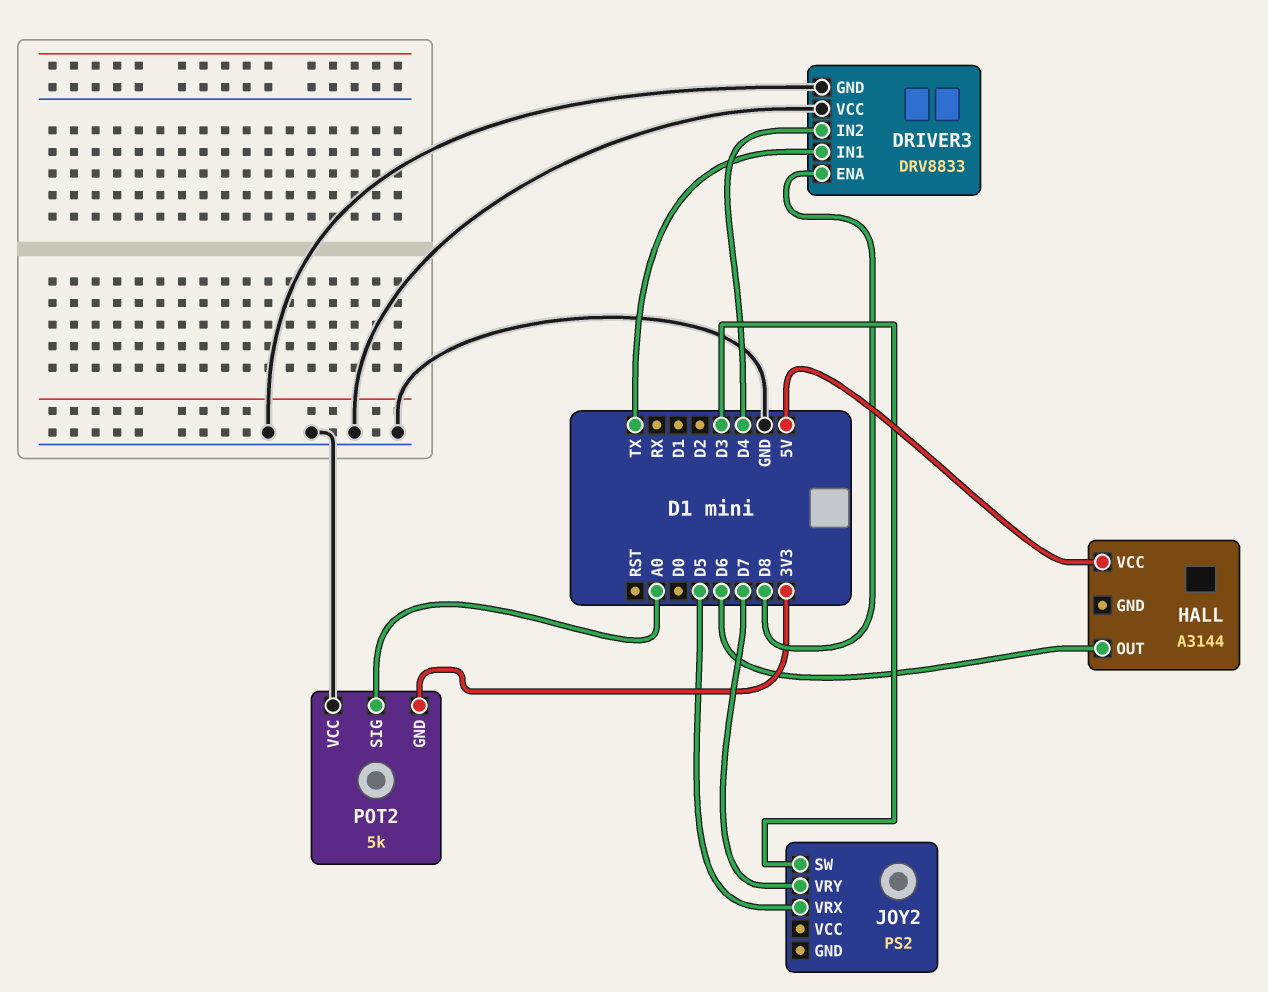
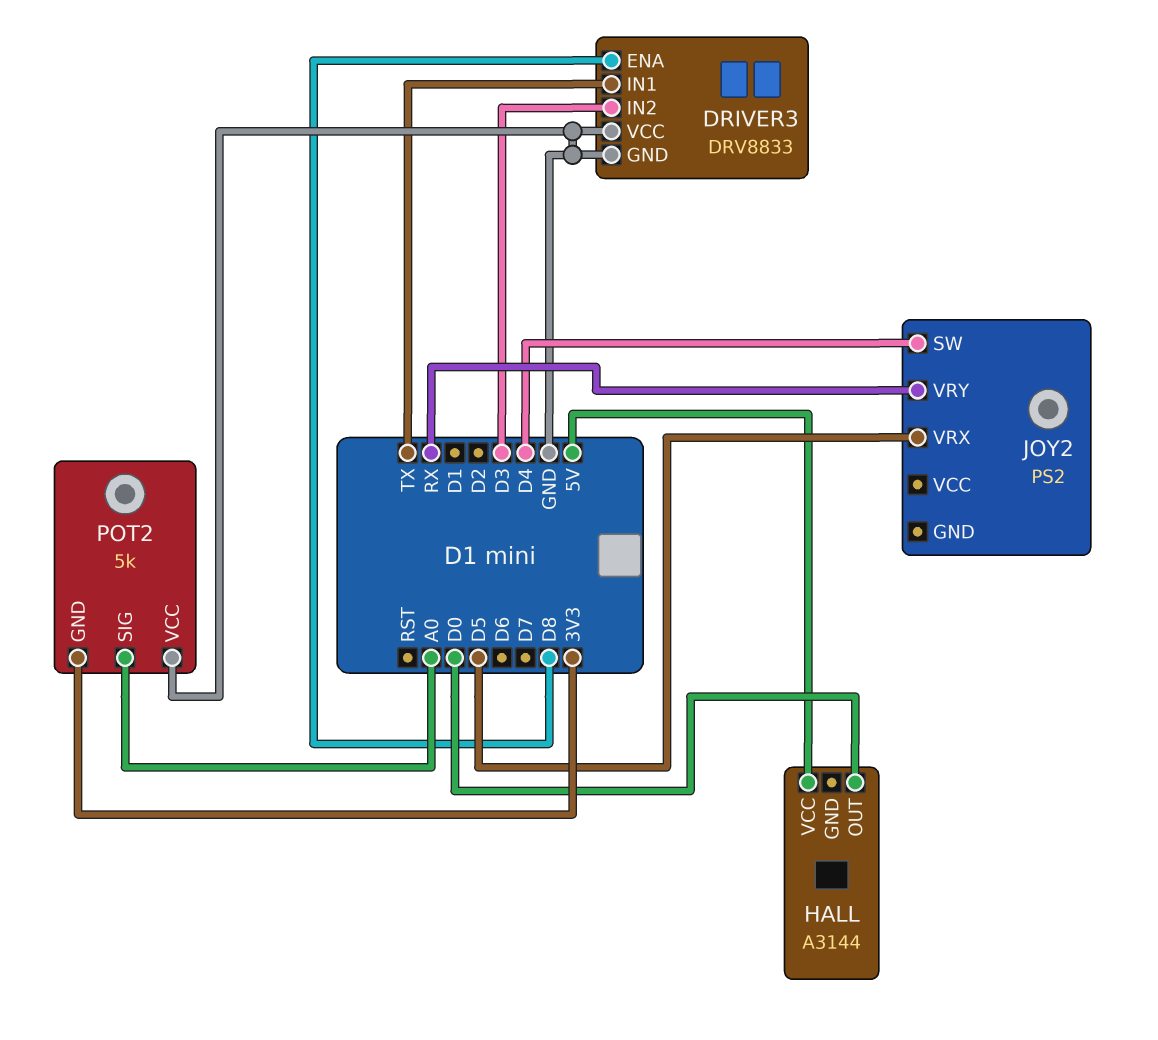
DRIVER3 pin IN2: D4 -> D3
HALL pin OUT: D6 -> D0
JOY2 pin SW: D3 -> D4
JOY2 pin VRY: D7 -> RX

